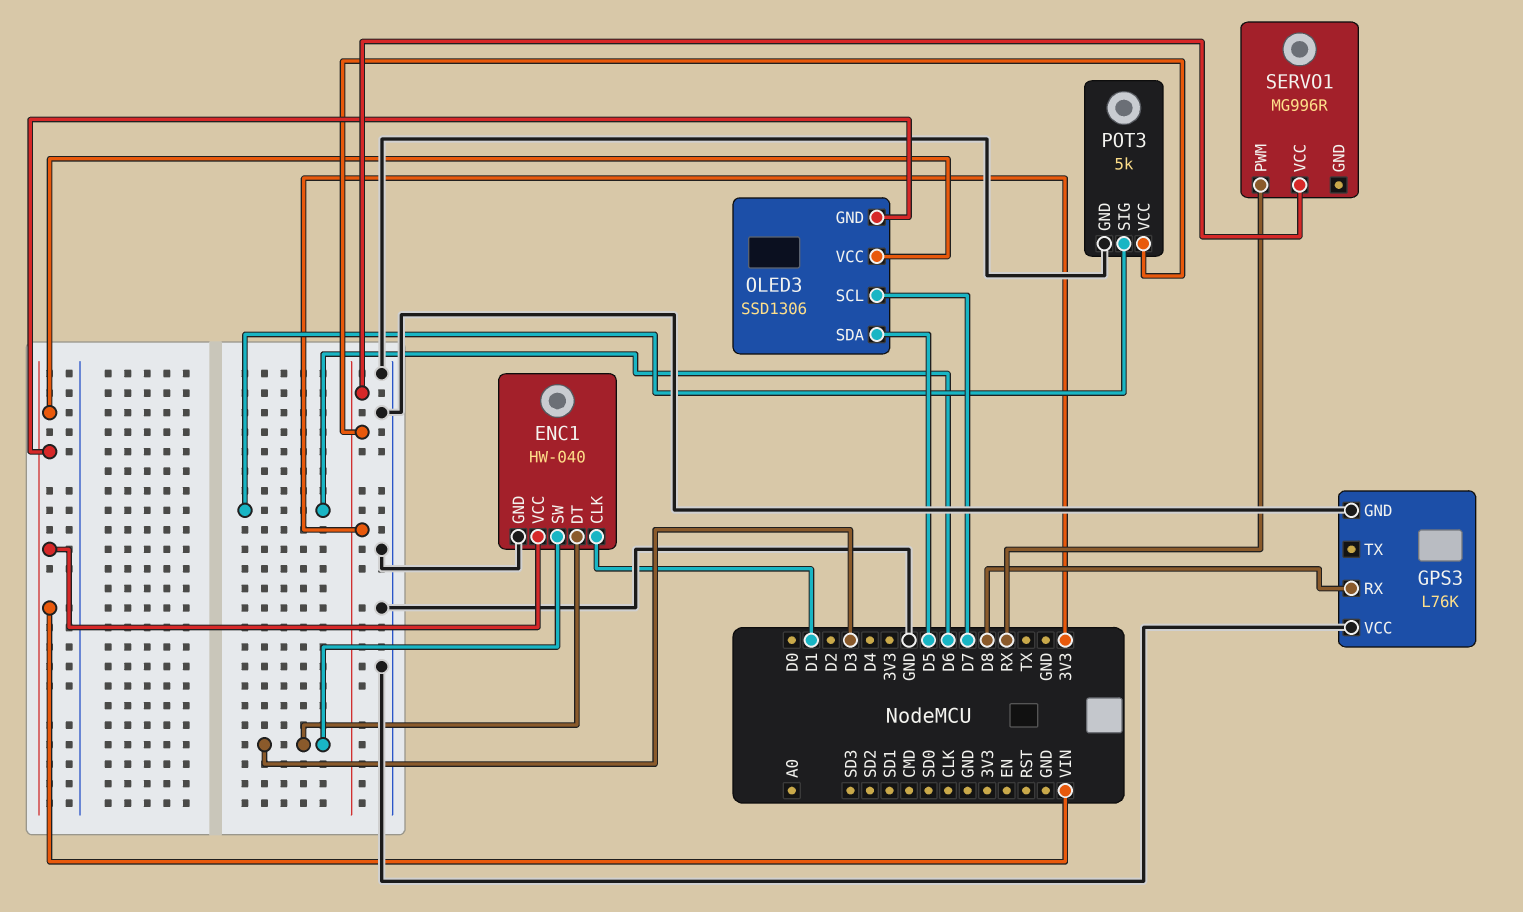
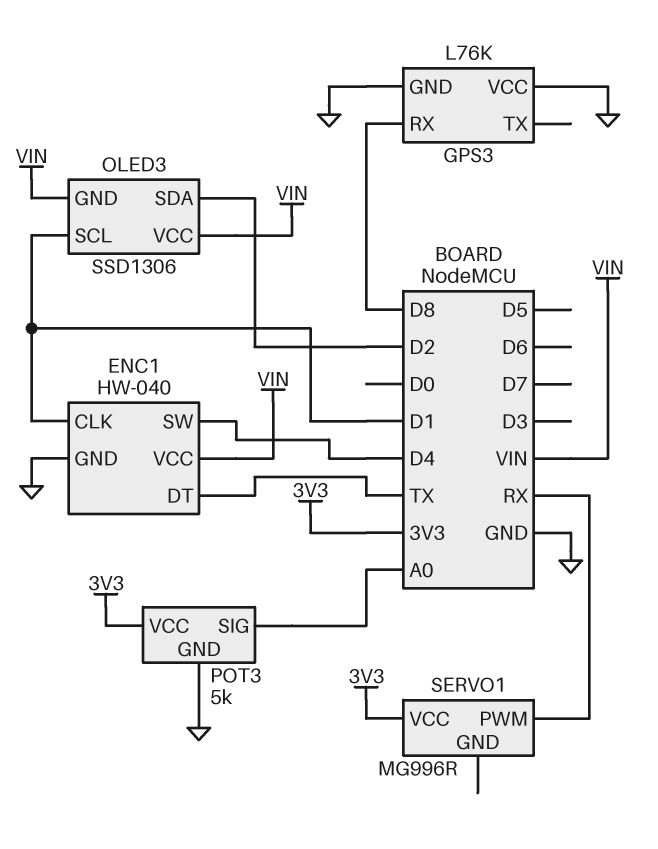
ENC1 pin DT: D3 -> TX
ENC1 pin SW: D3 -> D4
OLED3 pin SCL: D7 -> D1
OLED3 pin SDA: D5 -> D2
POT3 pin SIG: D6 -> A0

